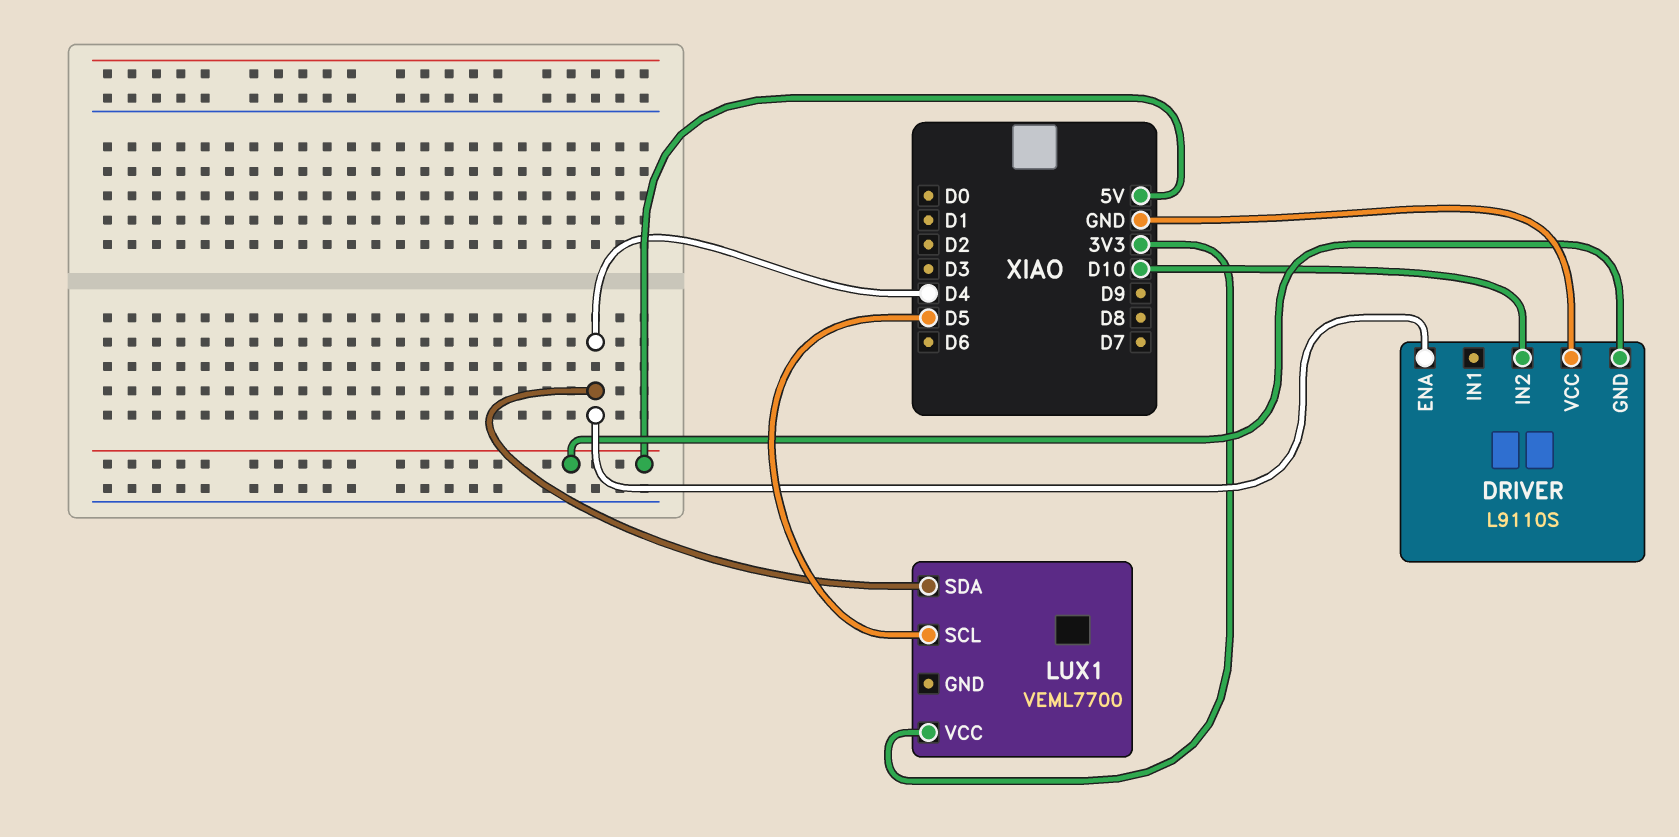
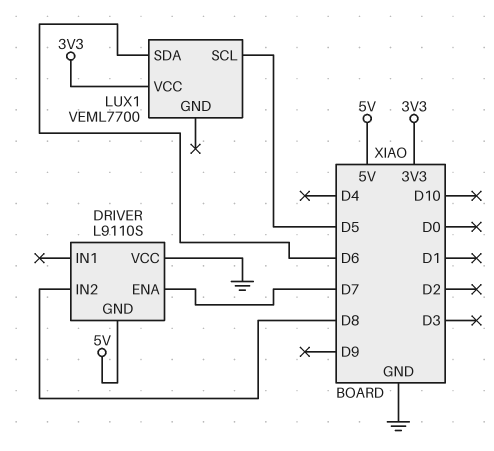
DRIVER pin ENA: D4 -> D7
DRIVER pin IN2: D10 -> D8
LUX1 pin SDA: D4 -> D6

